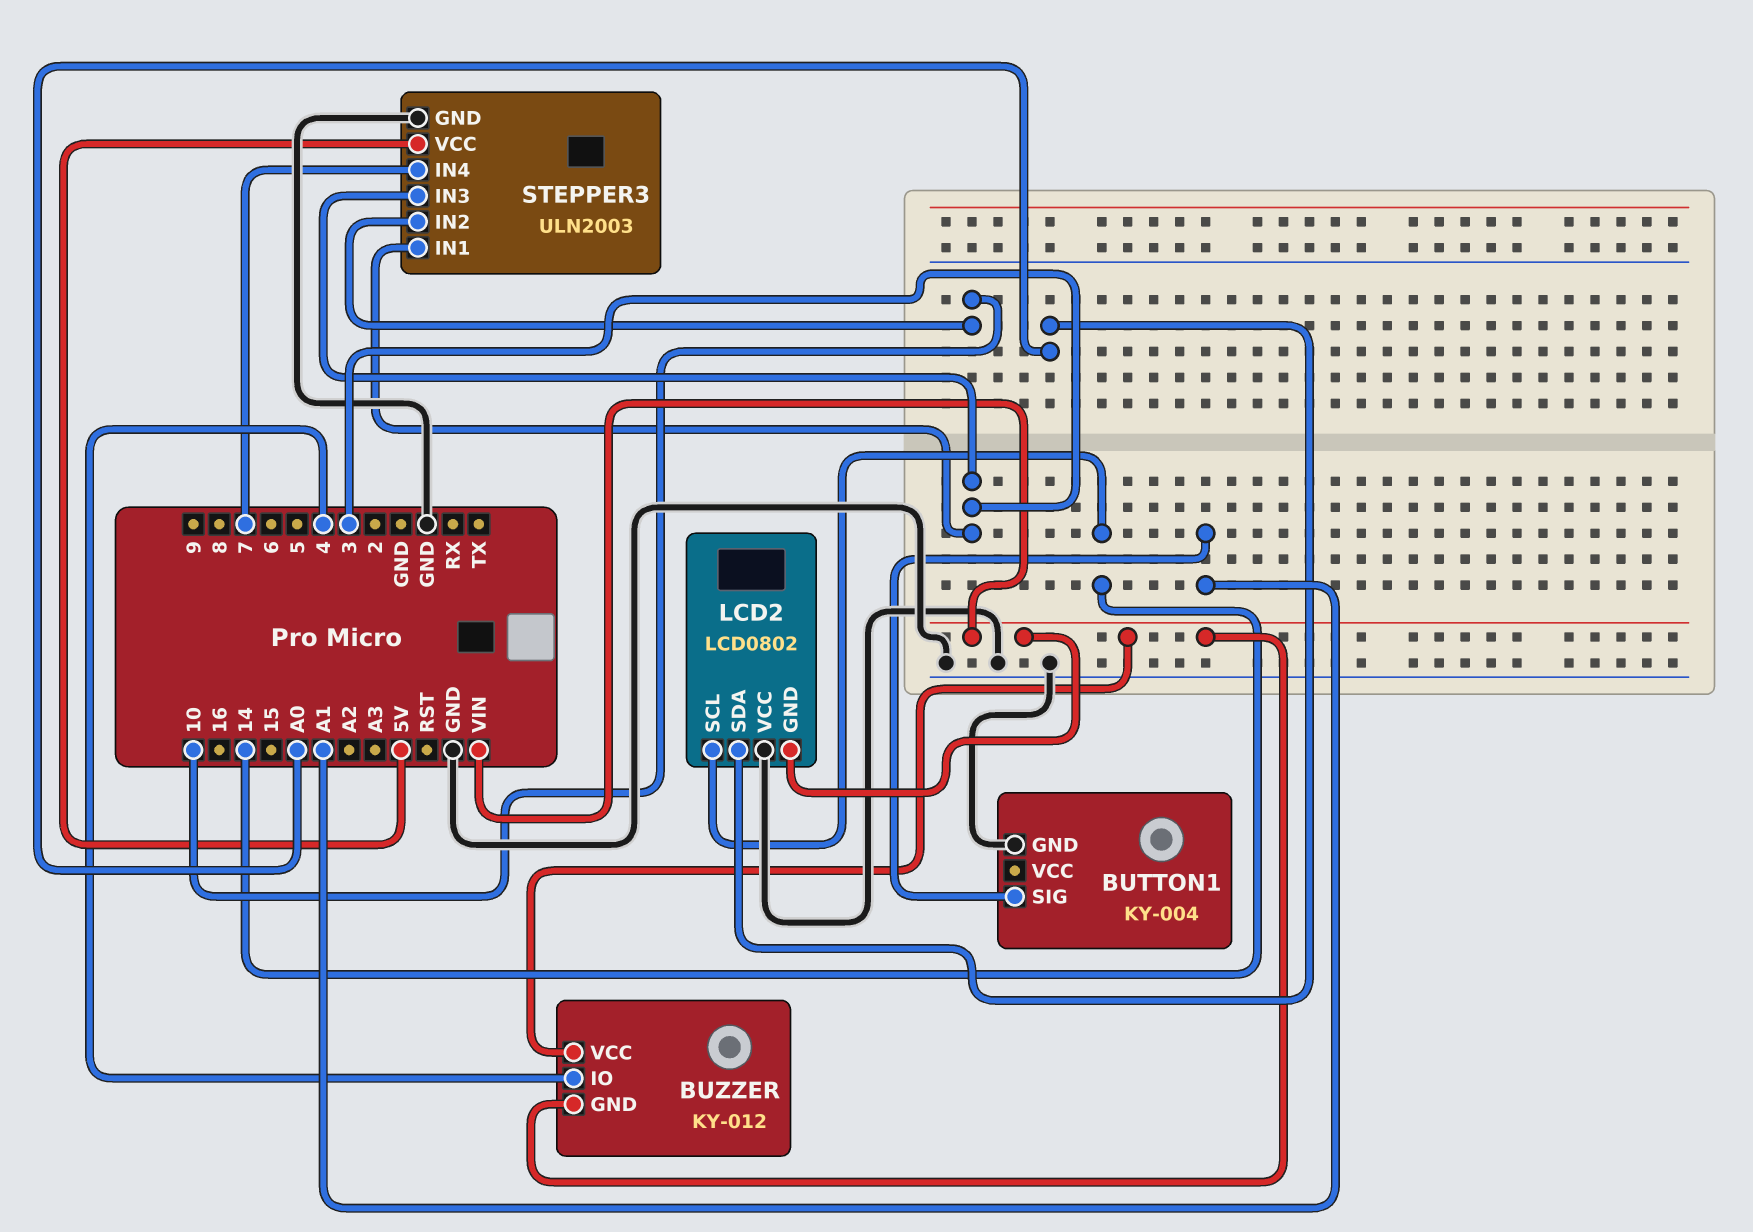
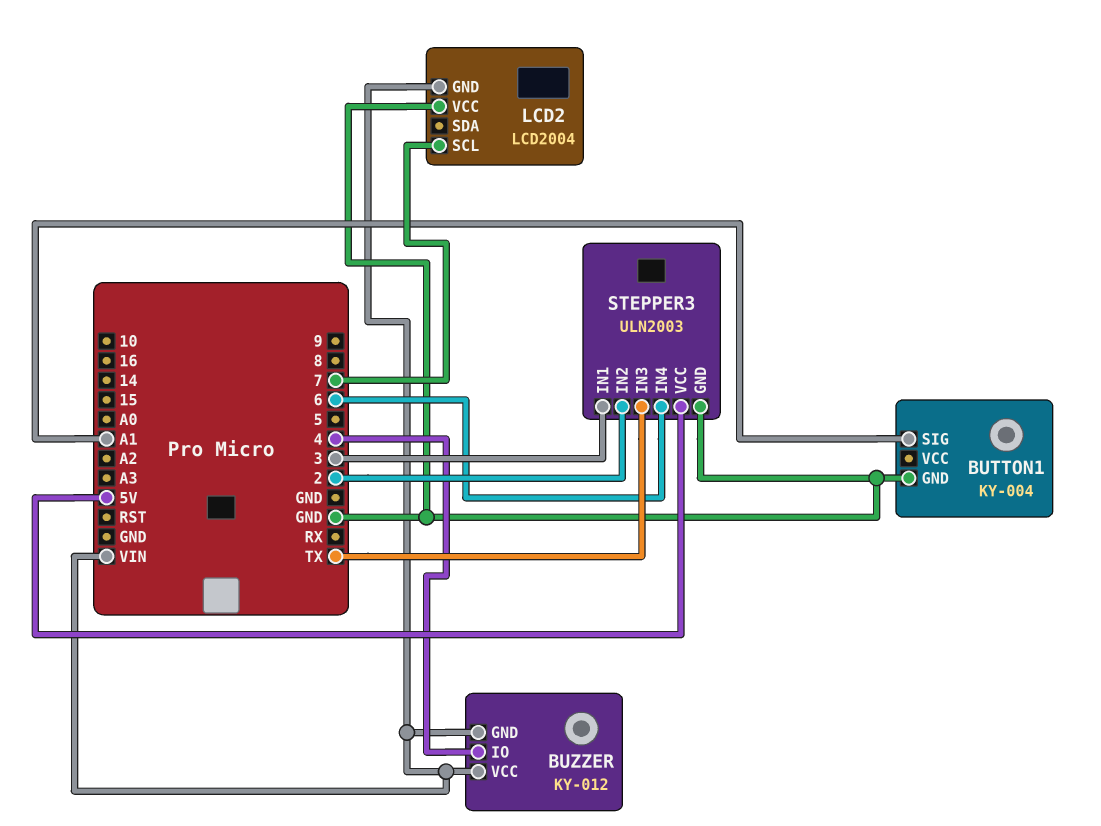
LCD2: LCD0802 -> LCD2004
LCD2 pin SCL: 14 -> 7
LCD2 pin SDA: A0 -> none
STEPPER3 pin IN2: 10 -> 2
STEPPER3 pin IN3: 3 -> TX
STEPPER3 pin IN4: 7 -> 6

